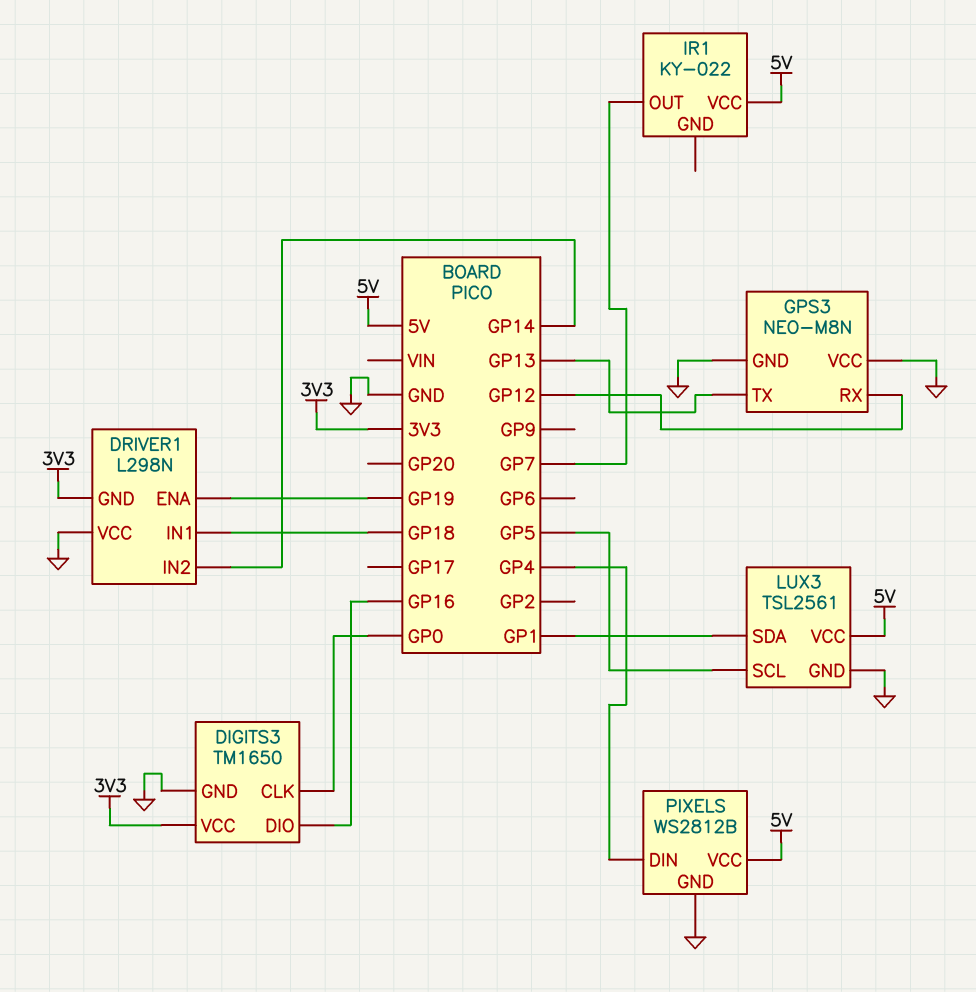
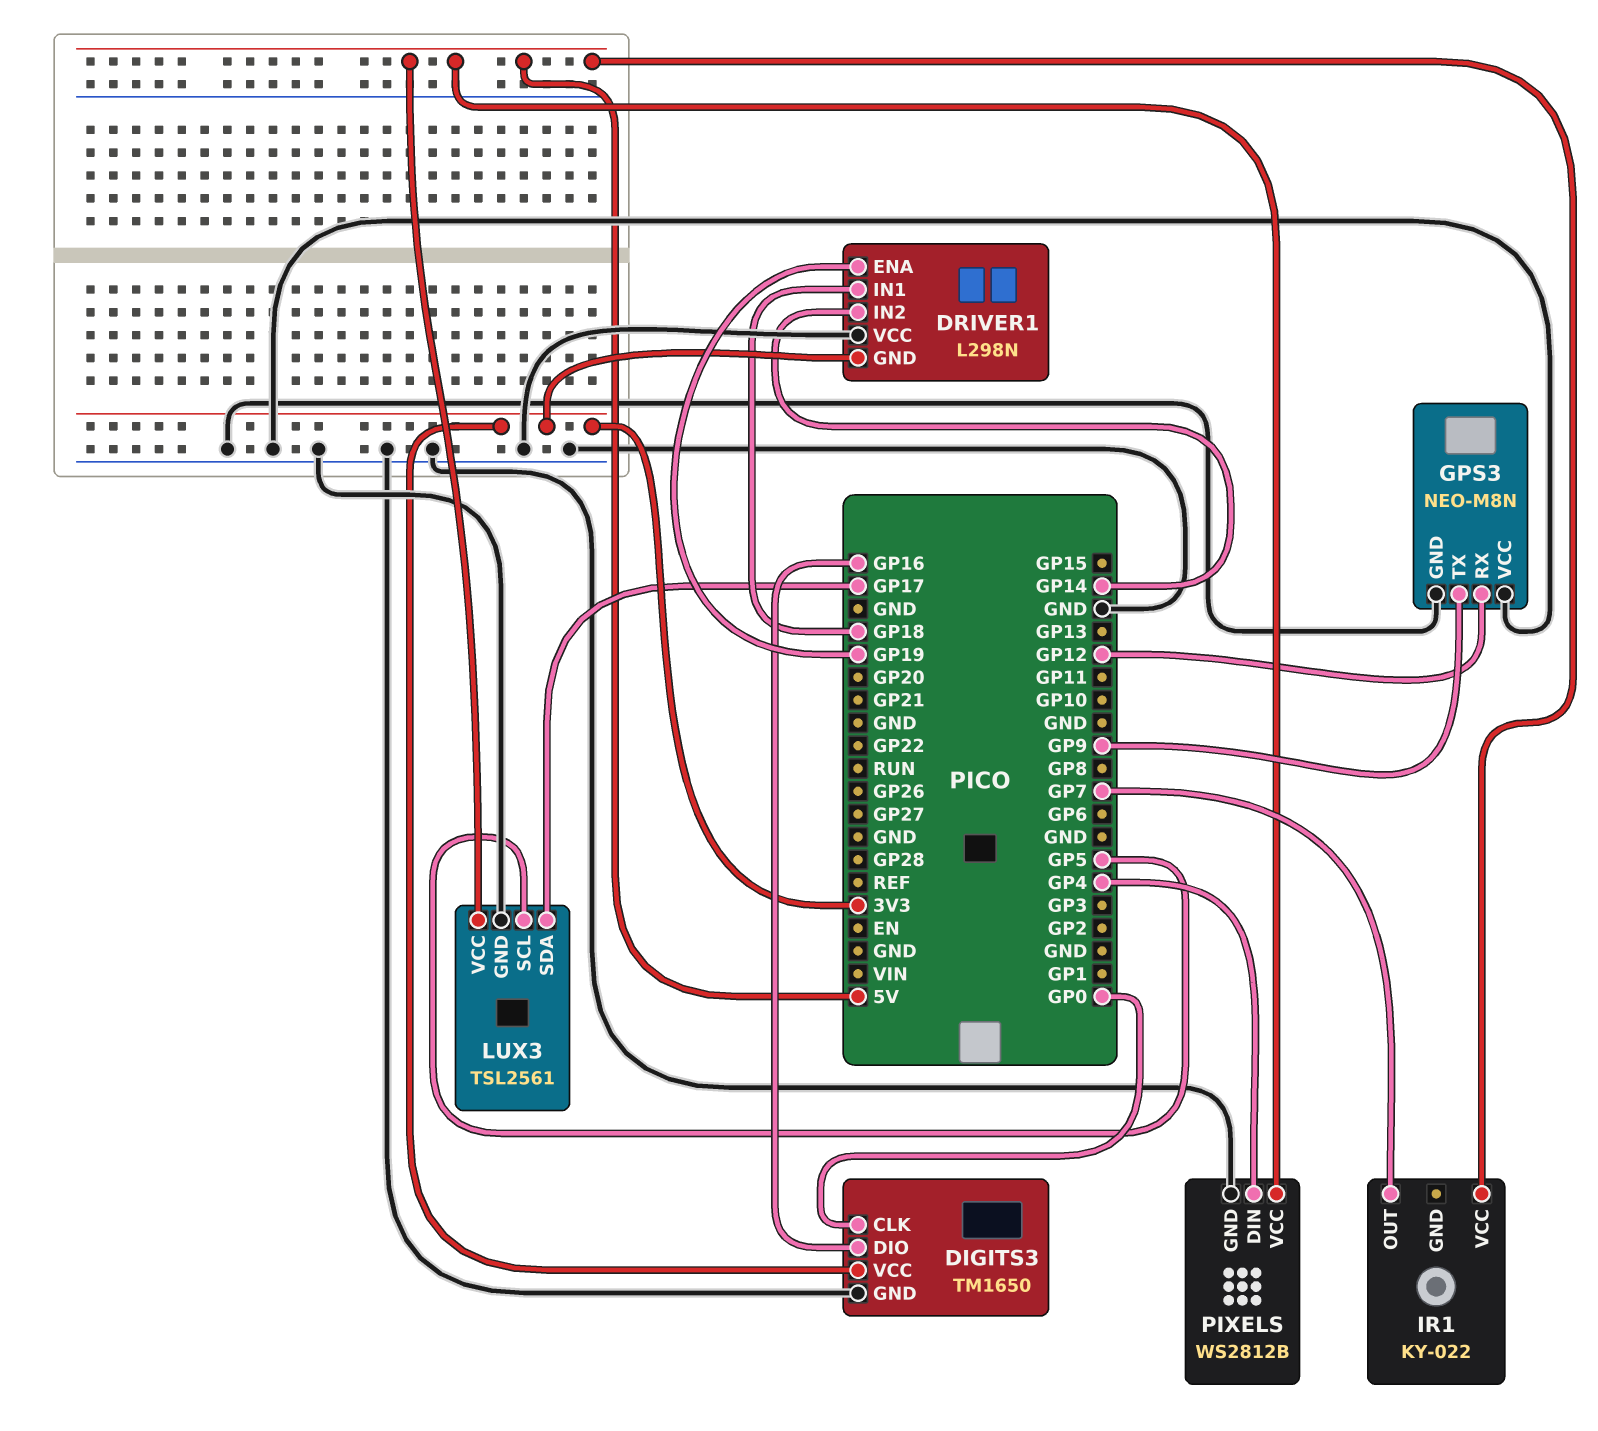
GPS3 pin TX: GP13 -> GP9
LUX3 pin SDA: GP1 -> GP17

